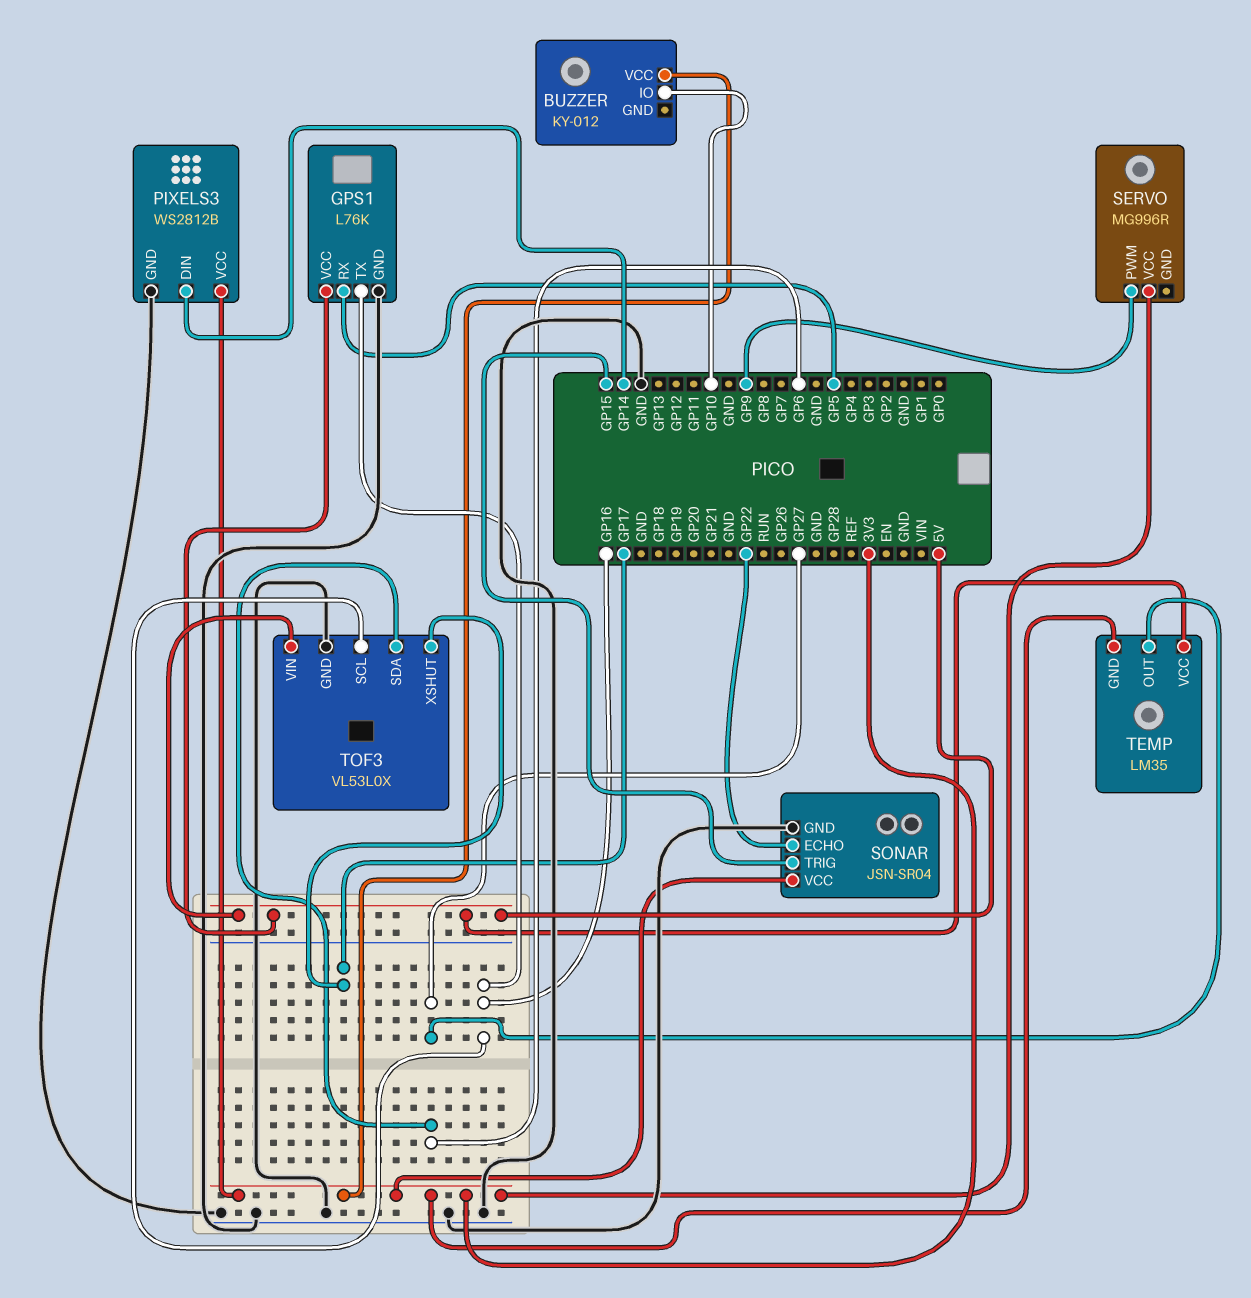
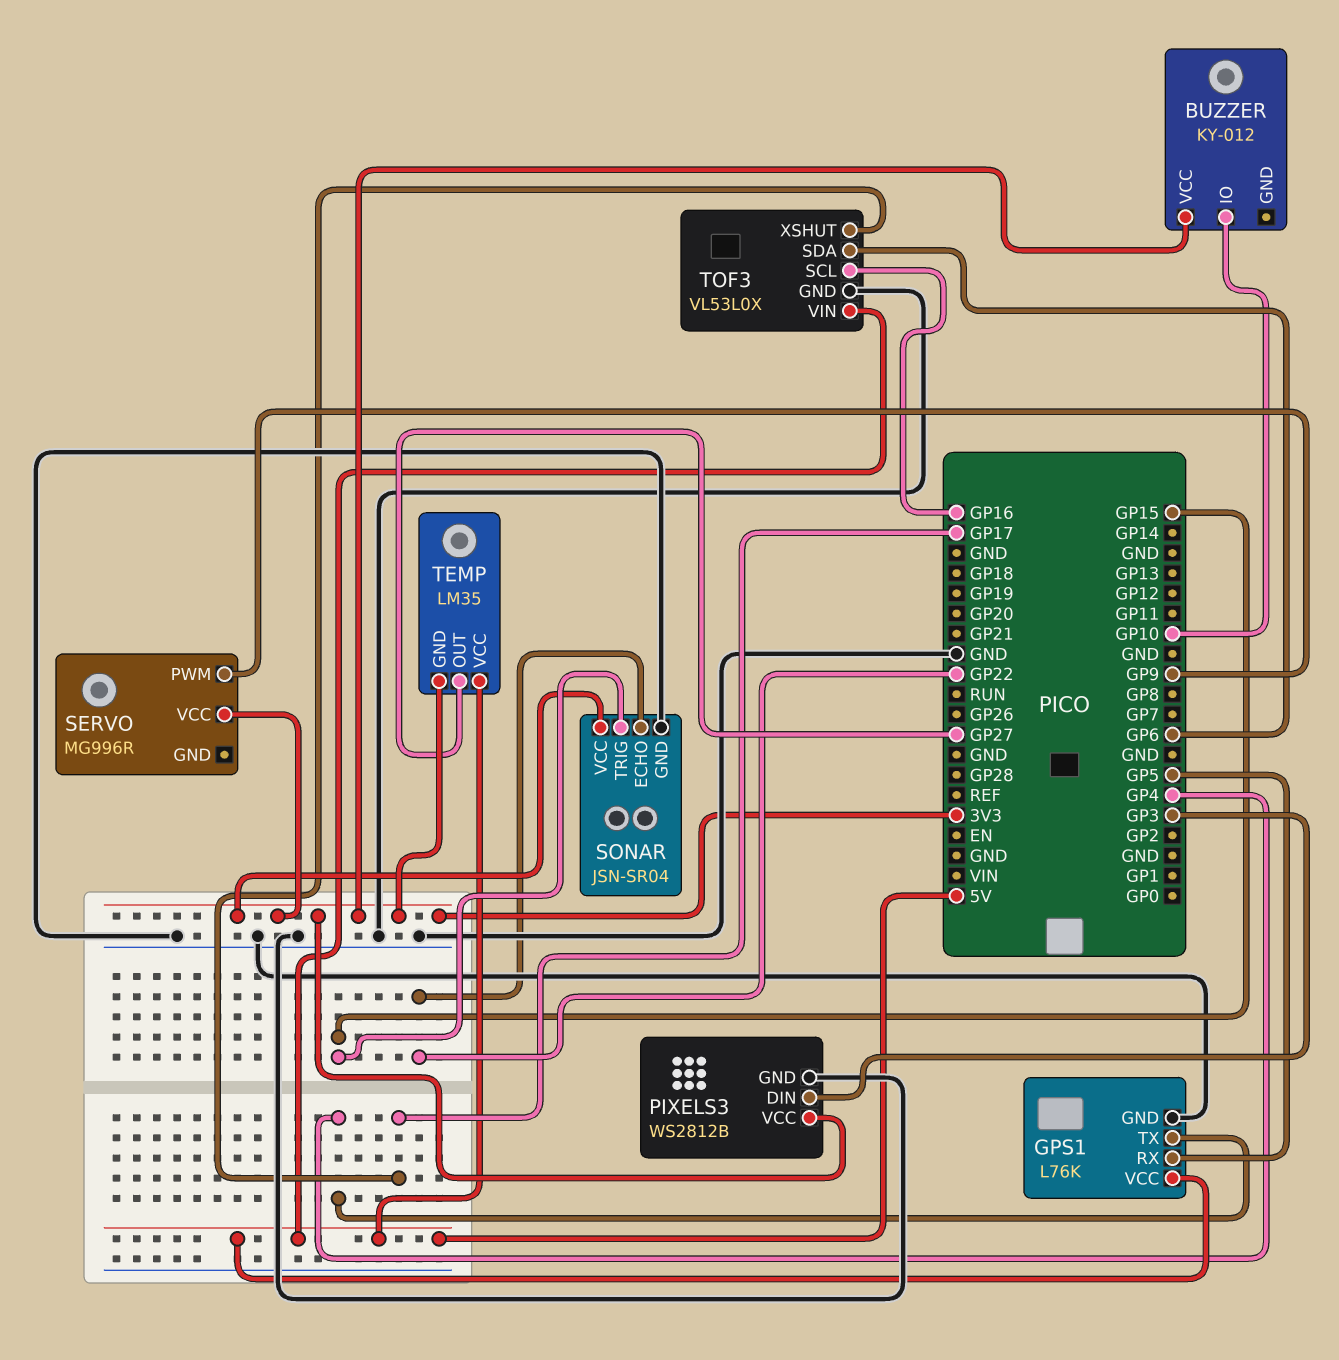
GPS1 pin TX: GP16 -> GP4
PIXELS3 pin DIN: GP14 -> GP3

